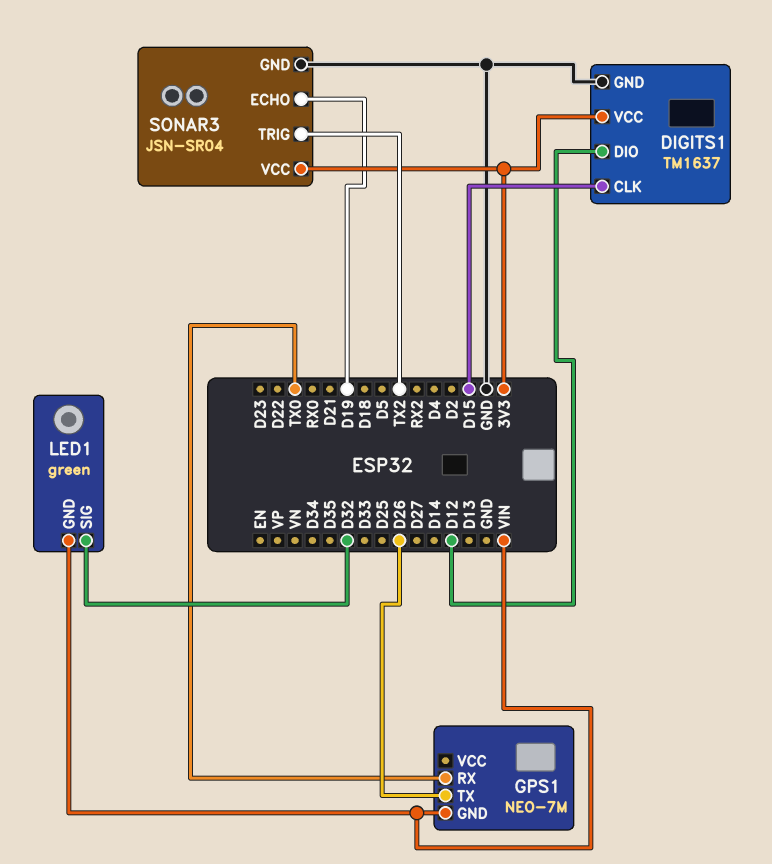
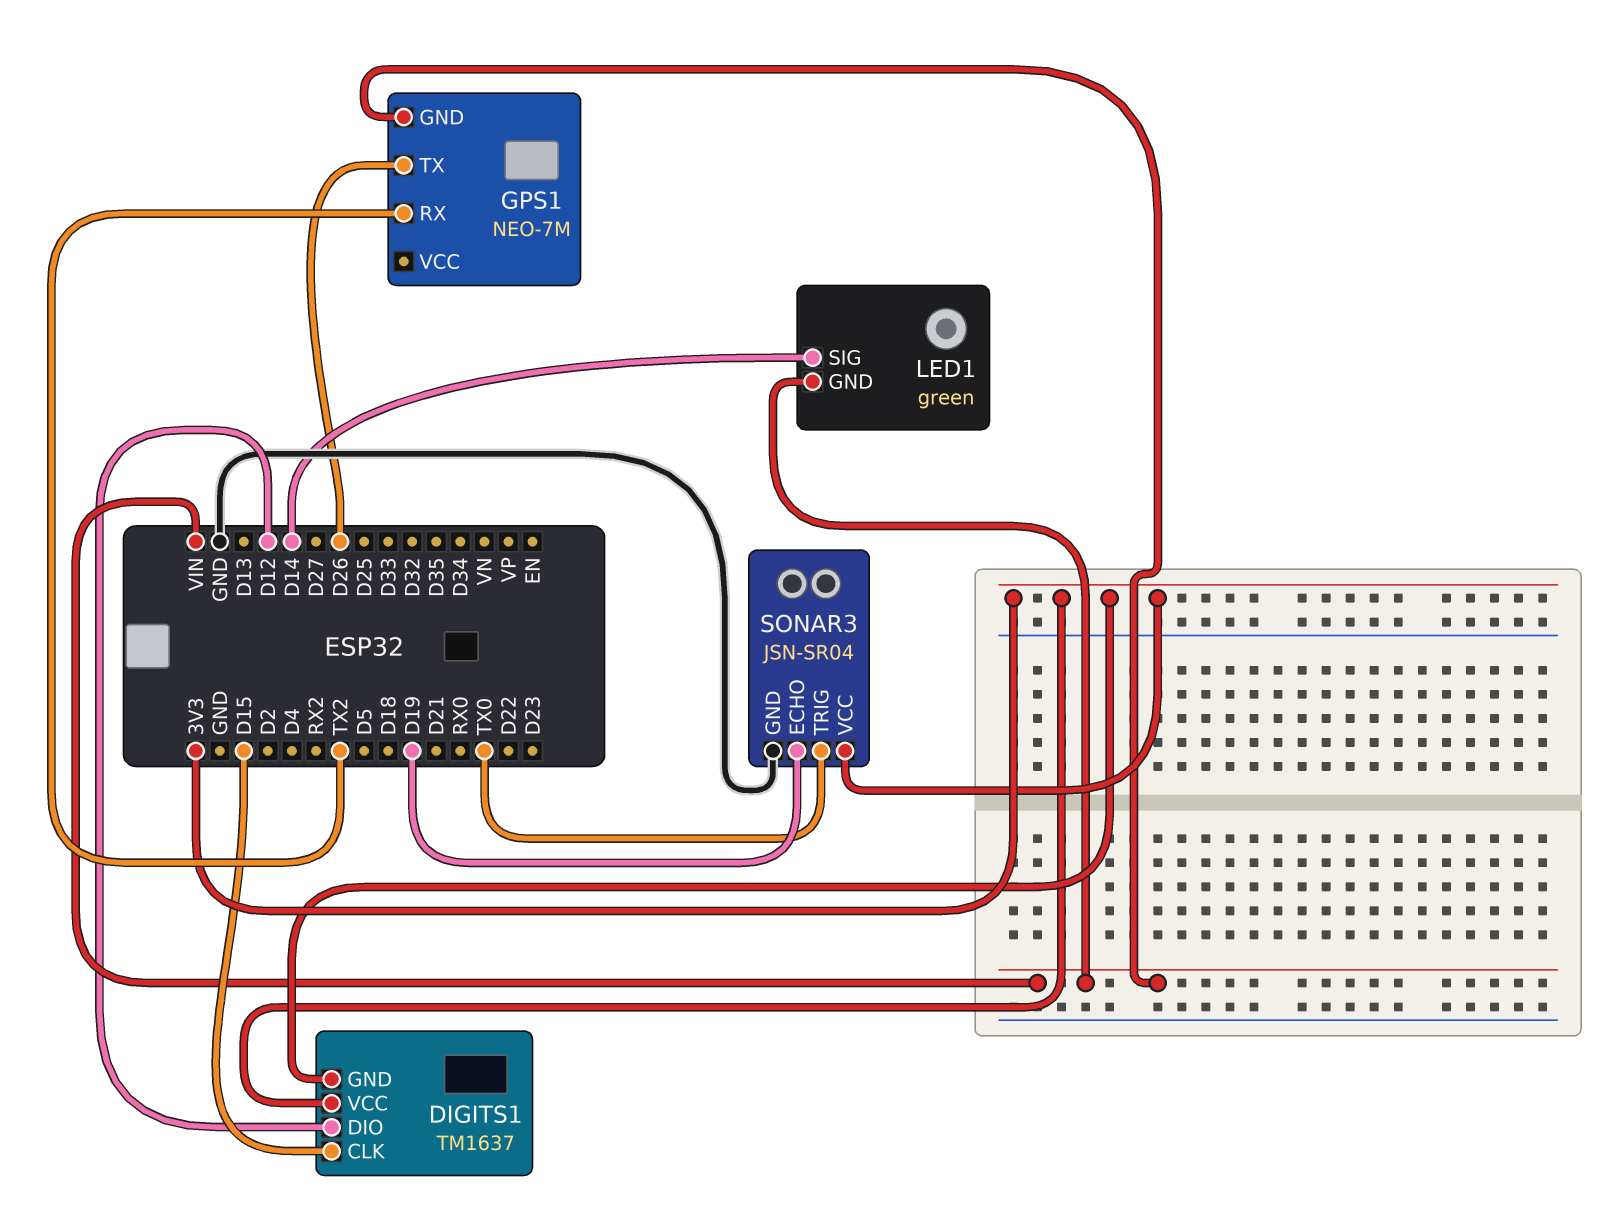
DIGITS1 pin GND: GND -> 3V3
GPS1 pin RX: TX0 -> TX2
LED1 pin SIG: D32 -> D14
SONAR3 pin TRIG: TX2 -> TX0

